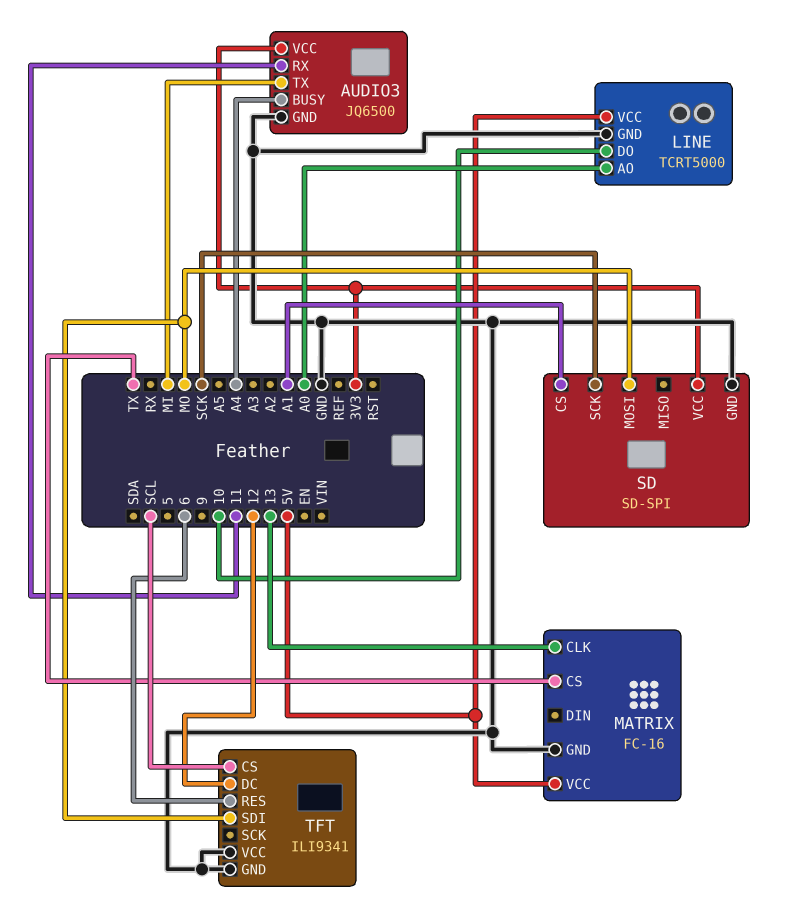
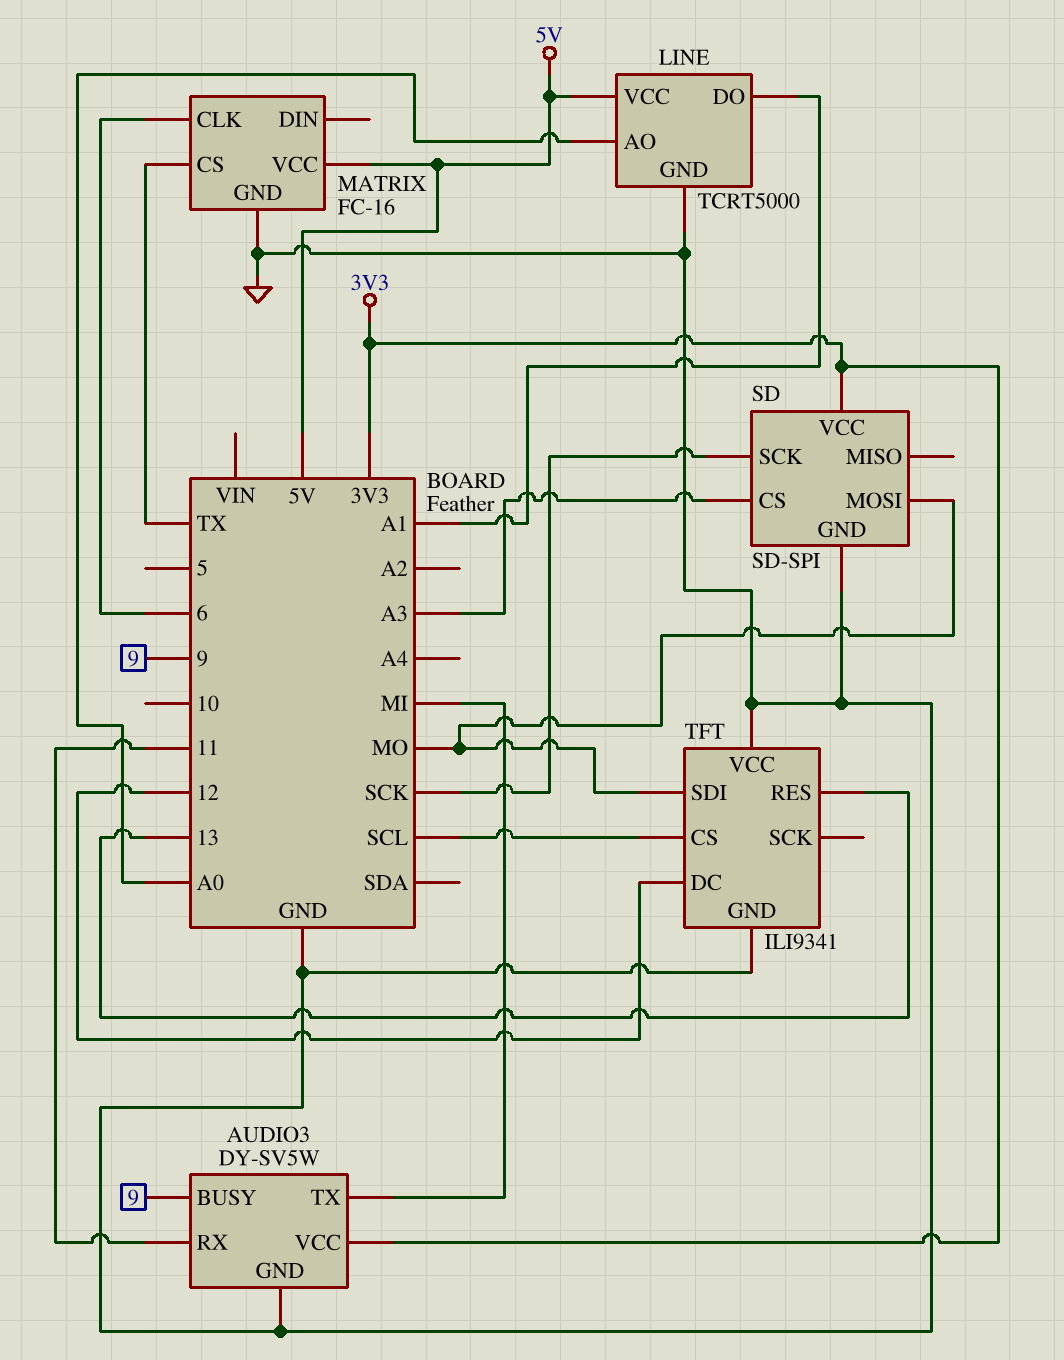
AUDIO3: JQ6500 -> DY-SV5W
AUDIO3 pin BUSY: A4 -> 9
LINE pin DO: 10 -> A1
MATRIX pin CLK: 13 -> 6
SD pin CS: A1 -> A3
TFT pin RES: 6 -> 13

